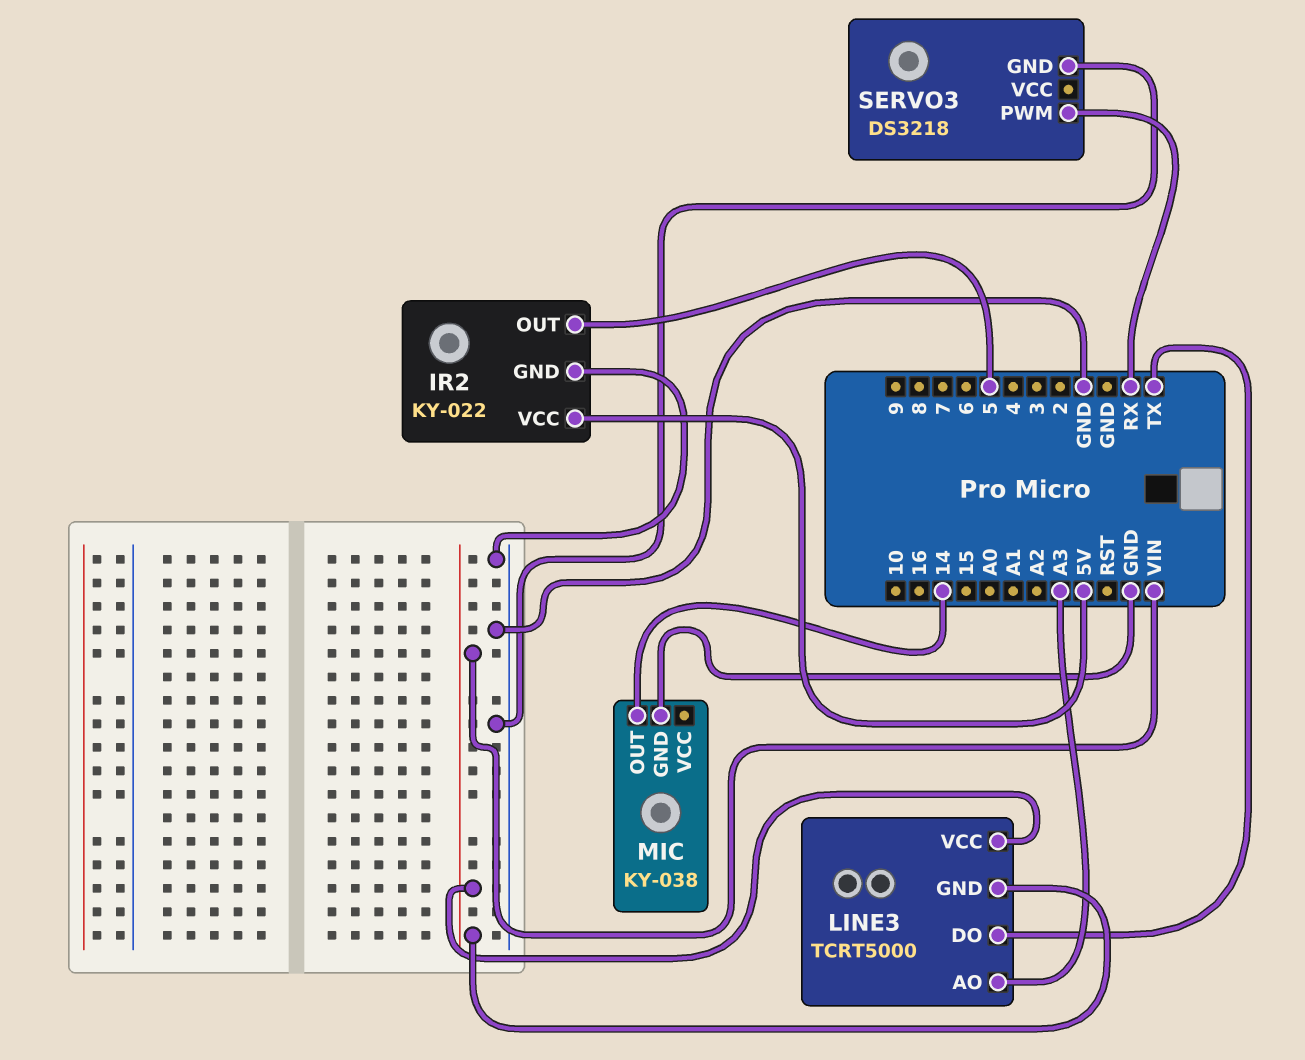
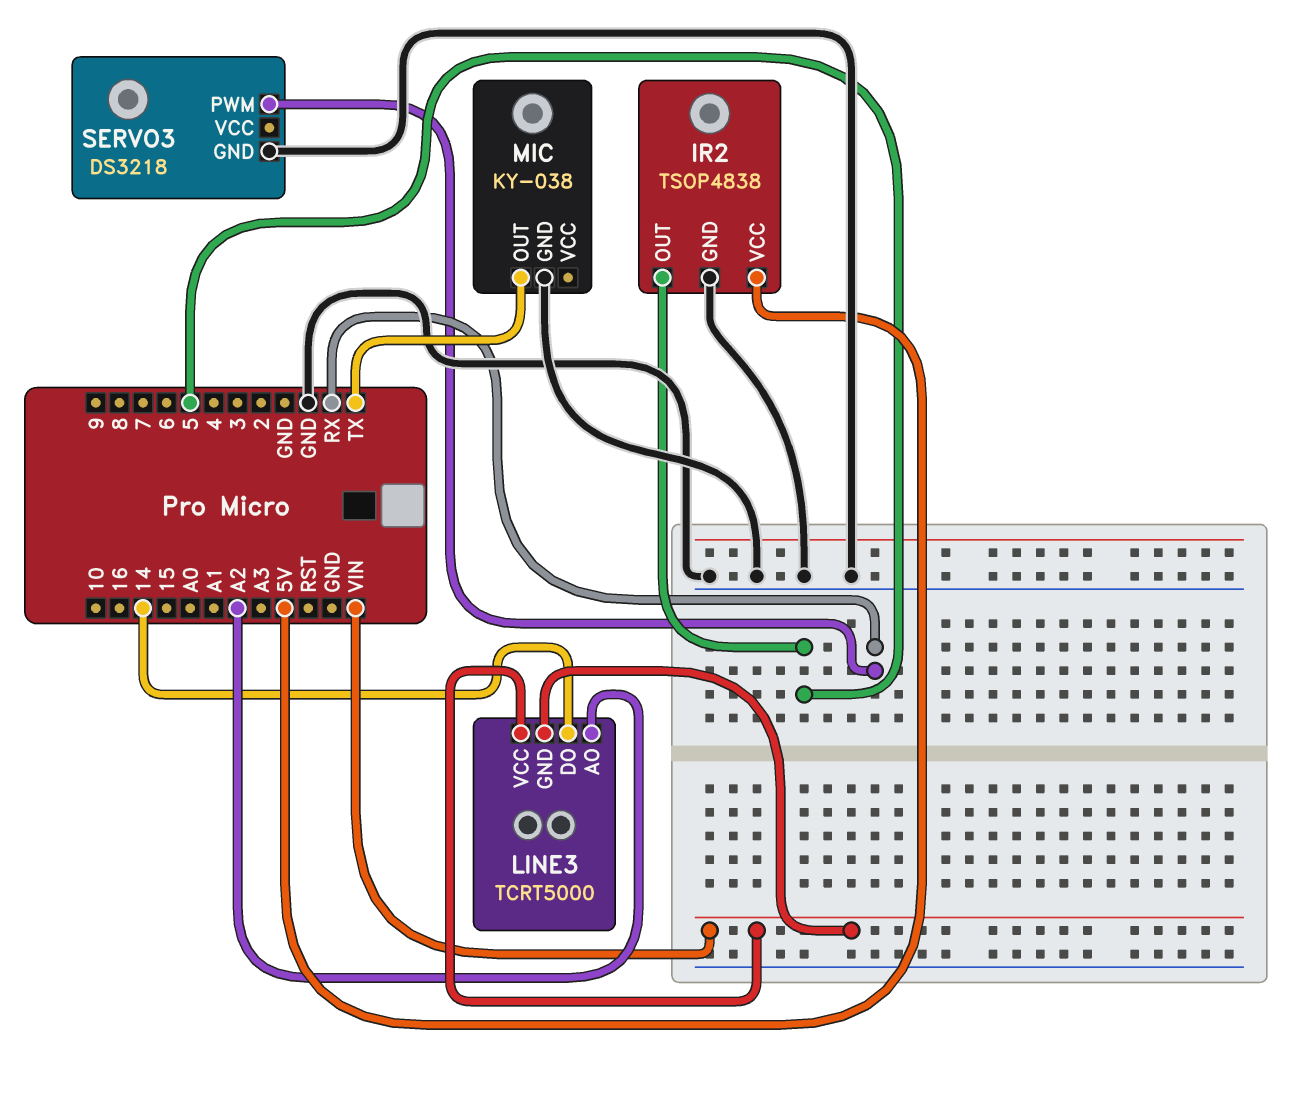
IR2: KY-022 -> TSOP4838
LINE3 pin AO: A3 -> A2
LINE3 pin DO: TX -> 14
MIC pin OUT: 14 -> TX

